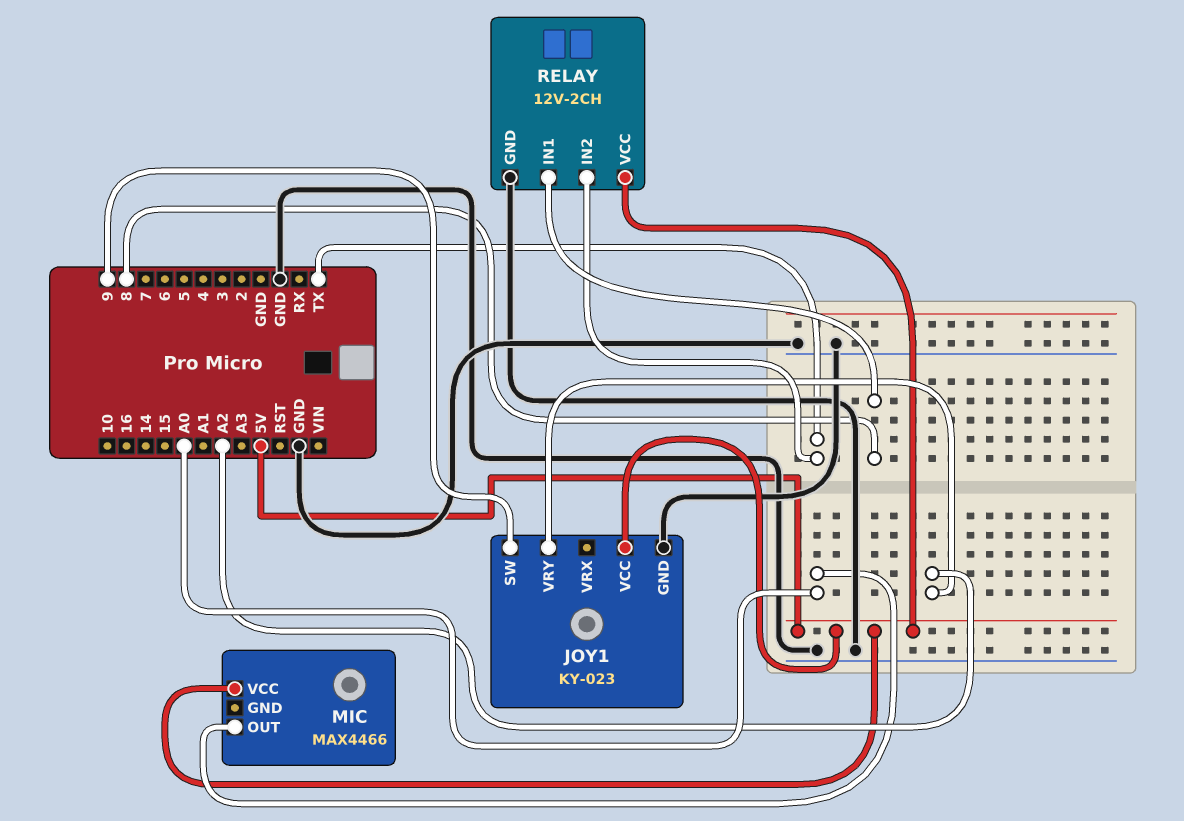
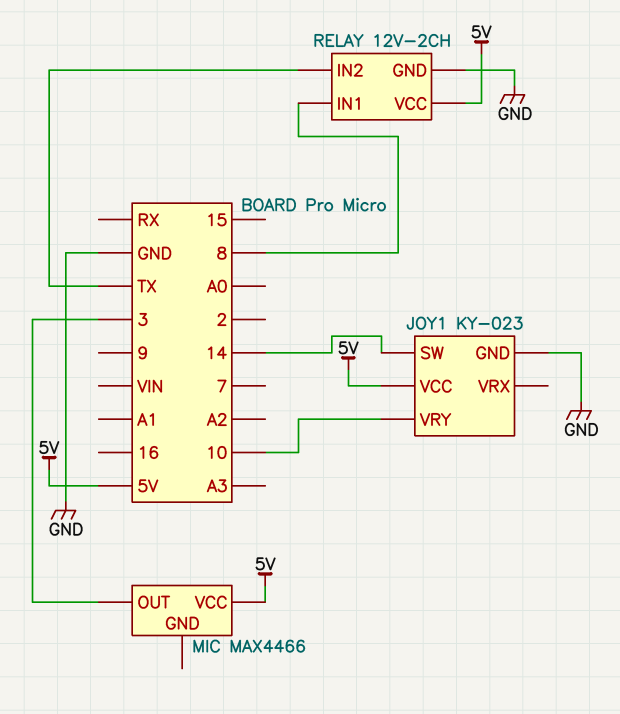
JOY1 pin SW: 9 -> 14
JOY1 pin VRY: A2 -> 10
MIC pin OUT: A0 -> 3

